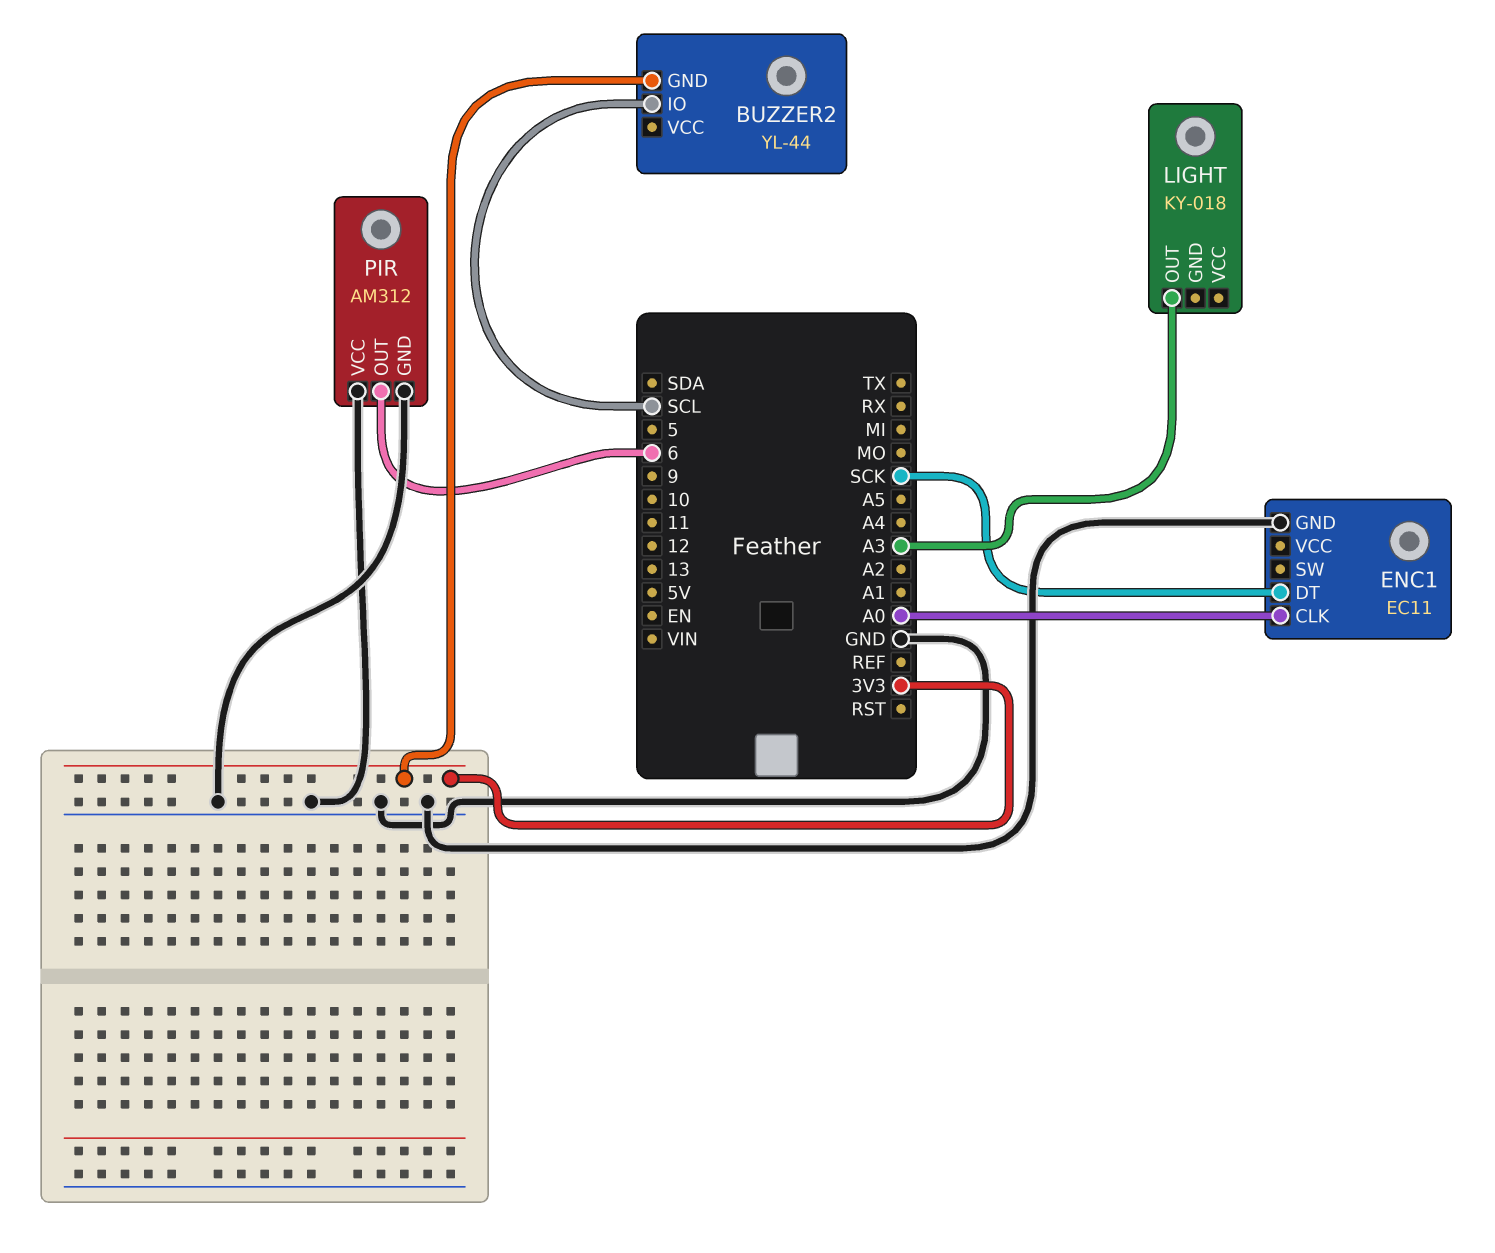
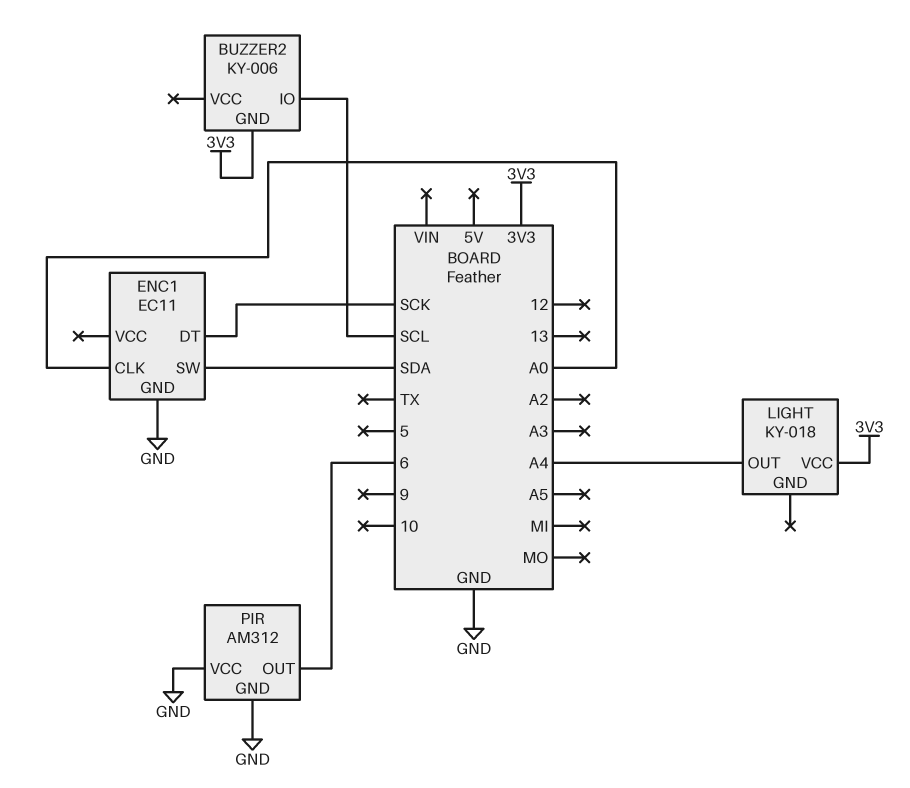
BUZZER2: YL-44 -> KY-006
ENC1 pin SW: none -> SDA
LIGHT pin OUT: A3 -> A4
LIGHT pin VCC: none -> 3V3

